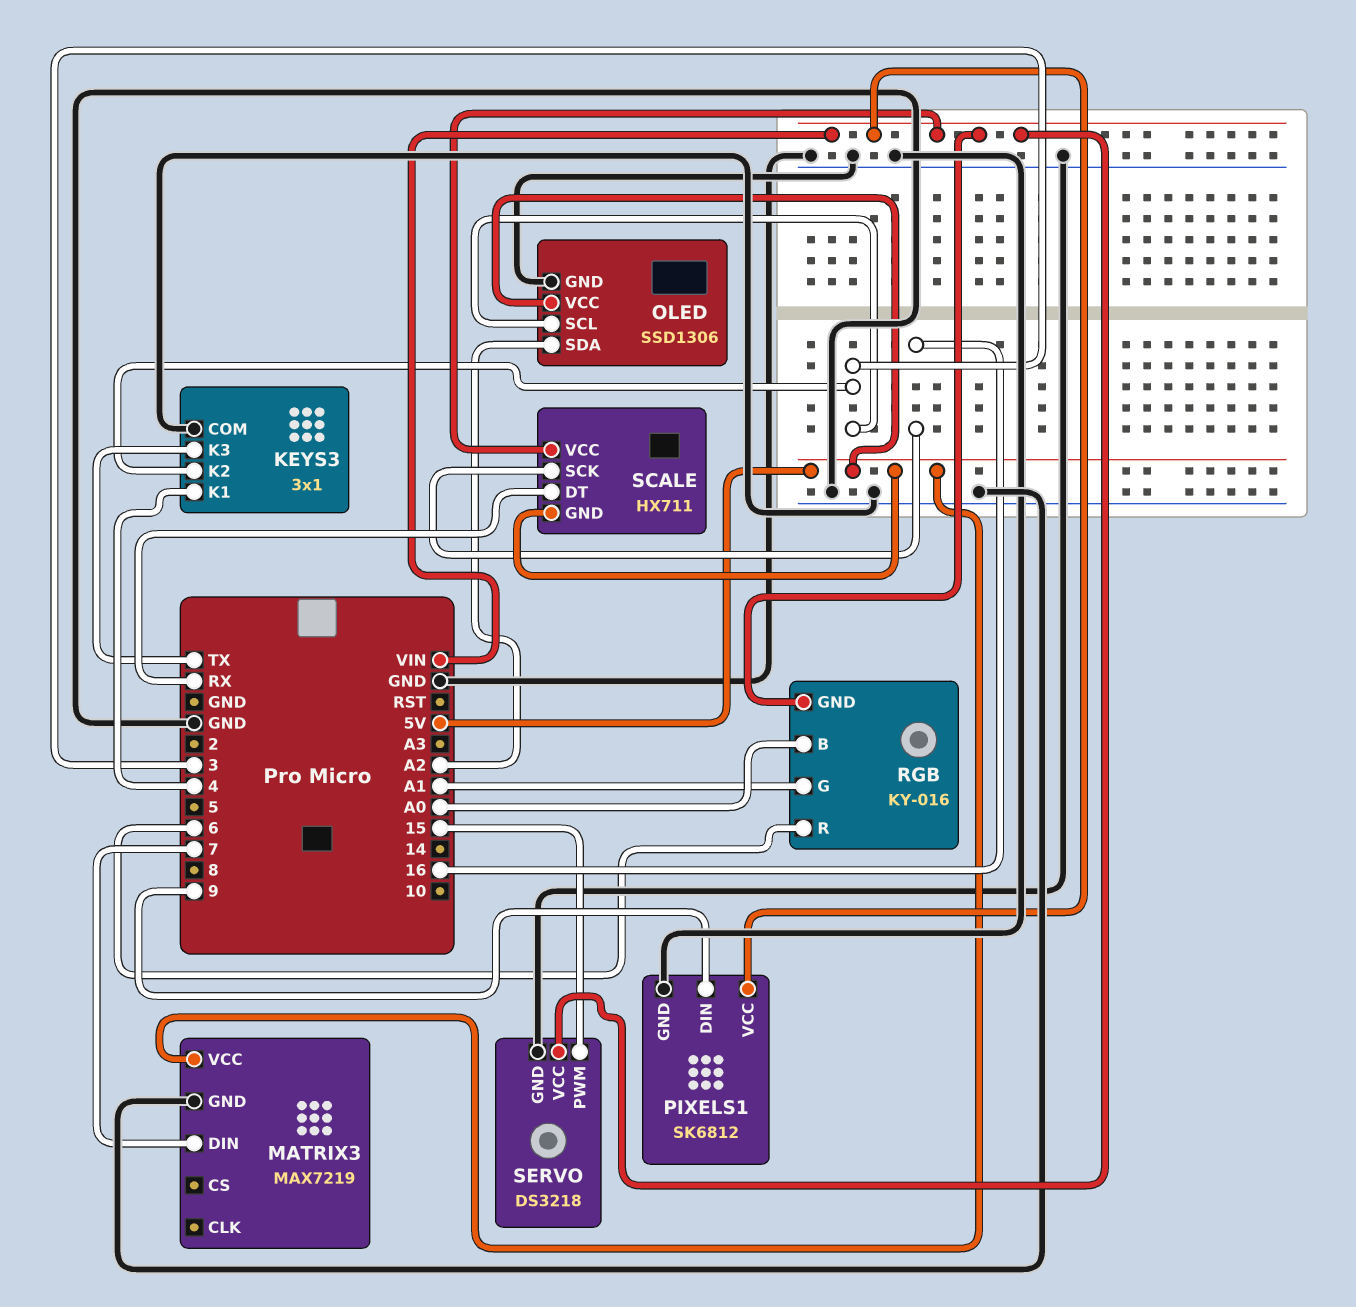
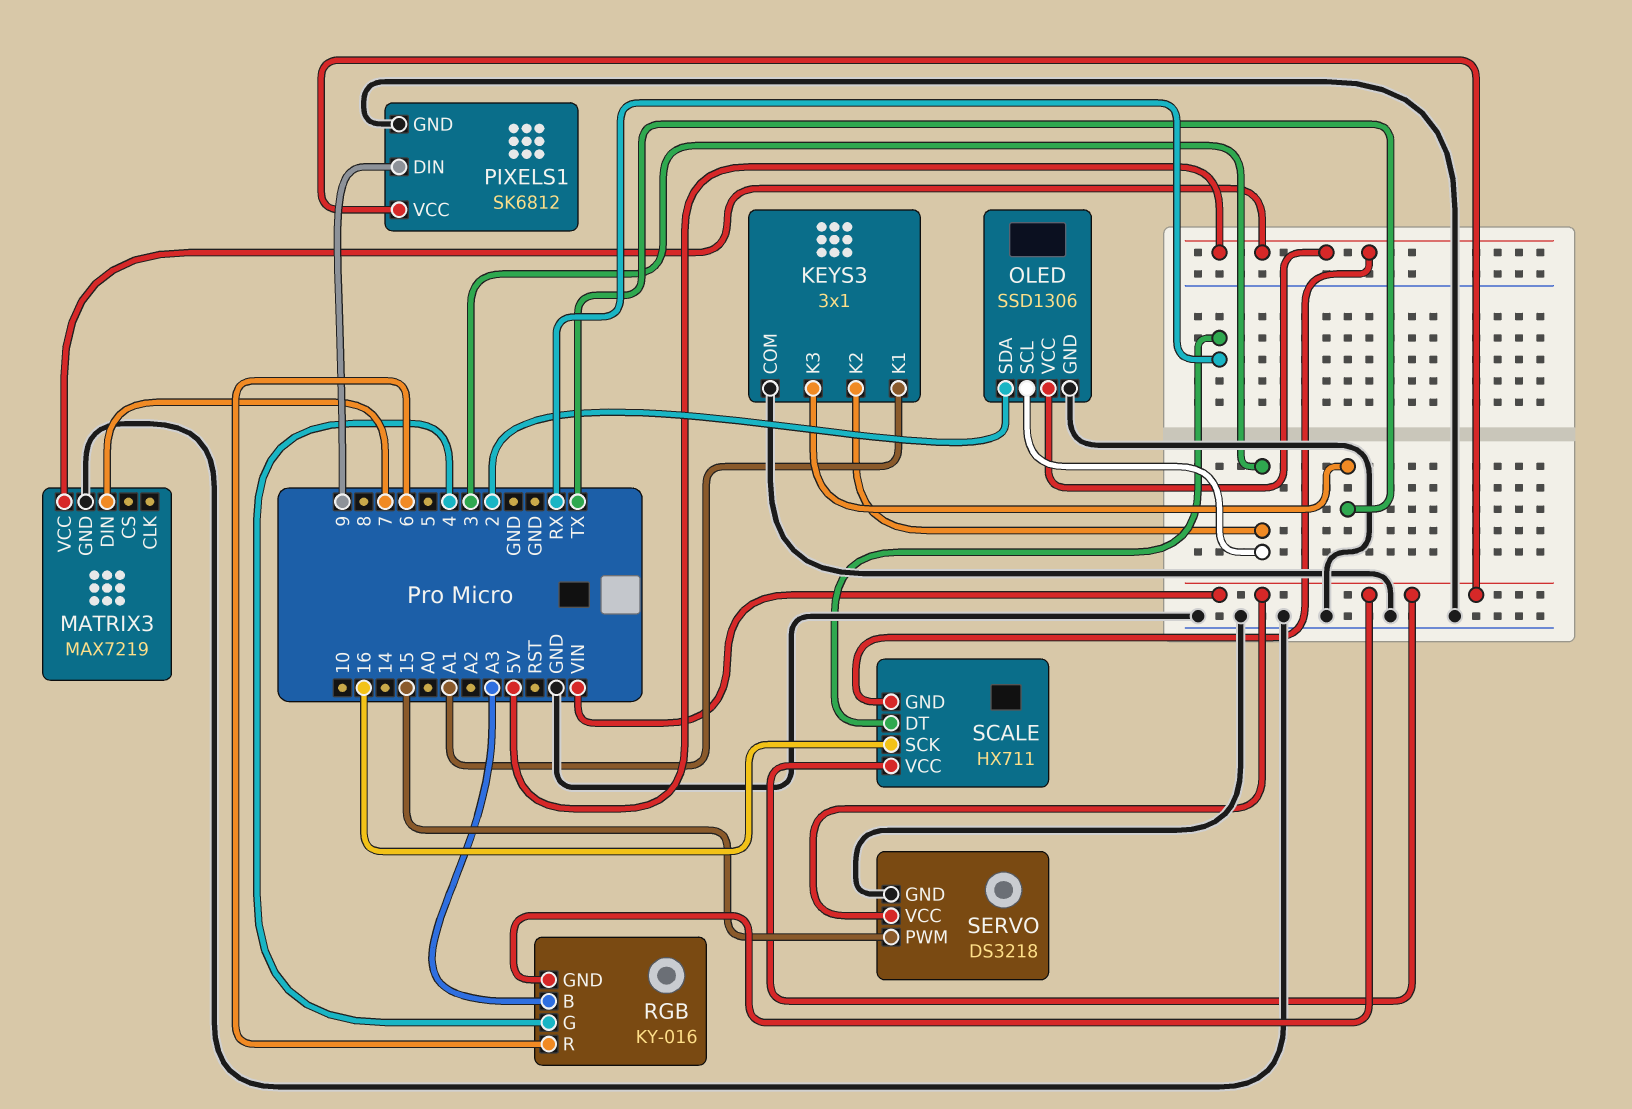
KEYS3 pin K1: 4 -> A1
OLED pin SDA: A2 -> 2
RGB pin B: A0 -> A3
RGB pin G: A1 -> 4

